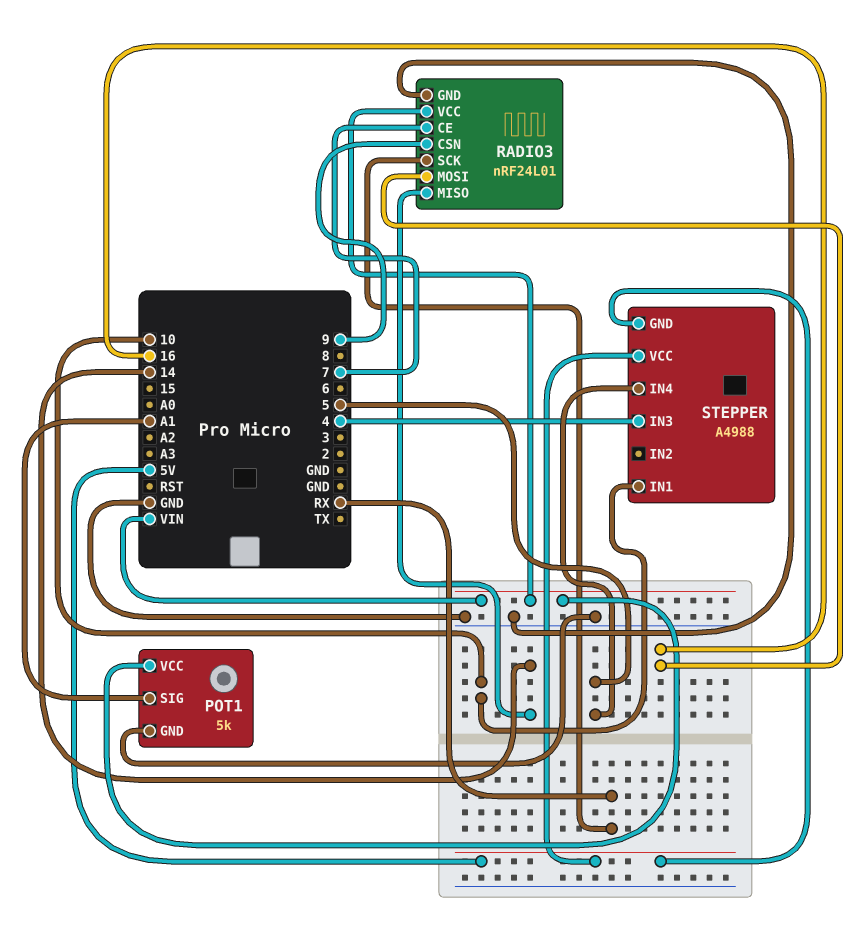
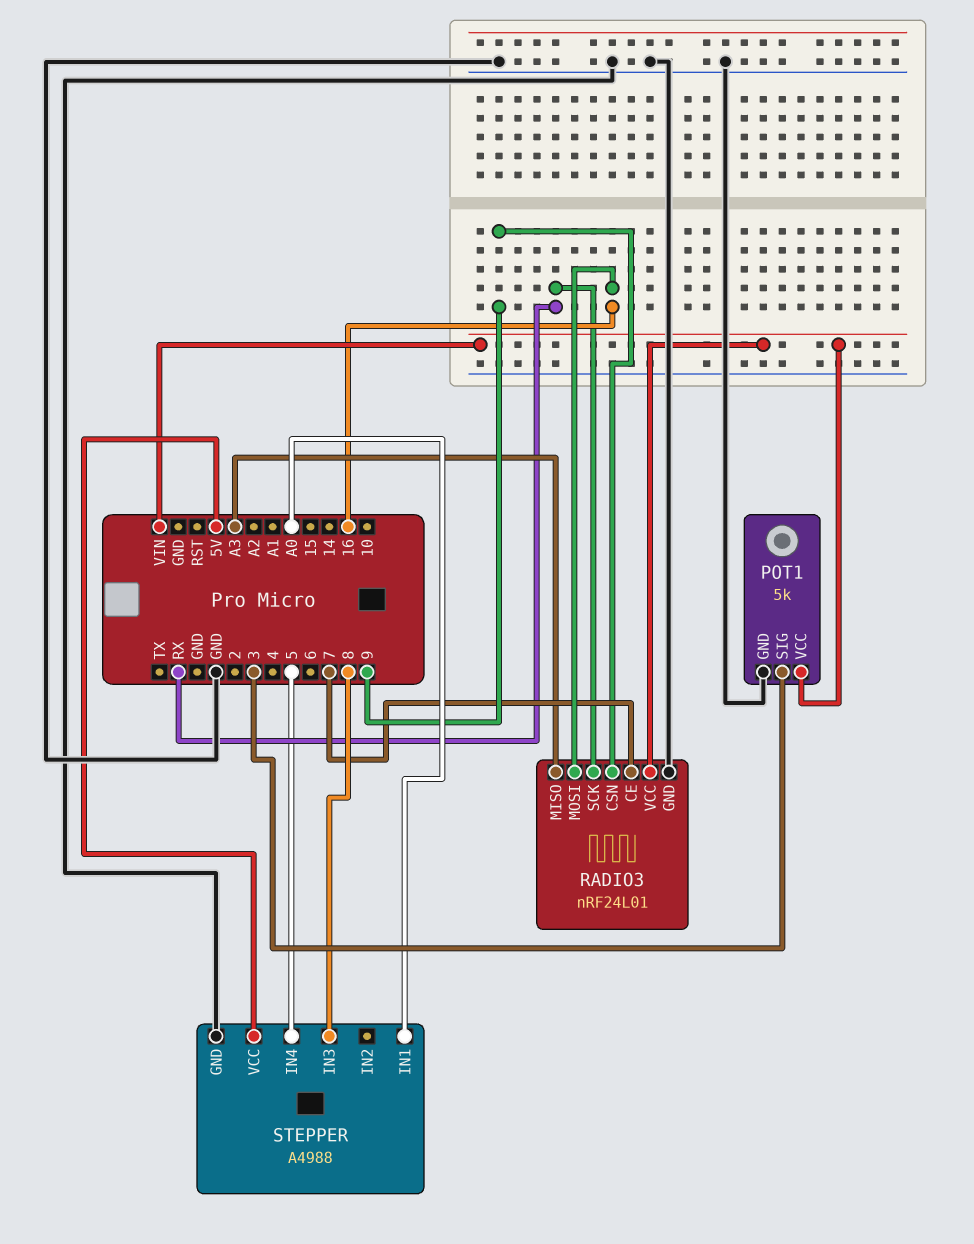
POT1 pin SIG: A1 -> 3
RADIO3 pin MISO: 14 -> A3
STEPPER pin GND: 5V -> GND
STEPPER pin IN1: 10 -> A0
STEPPER pin IN3: 4 -> 8

